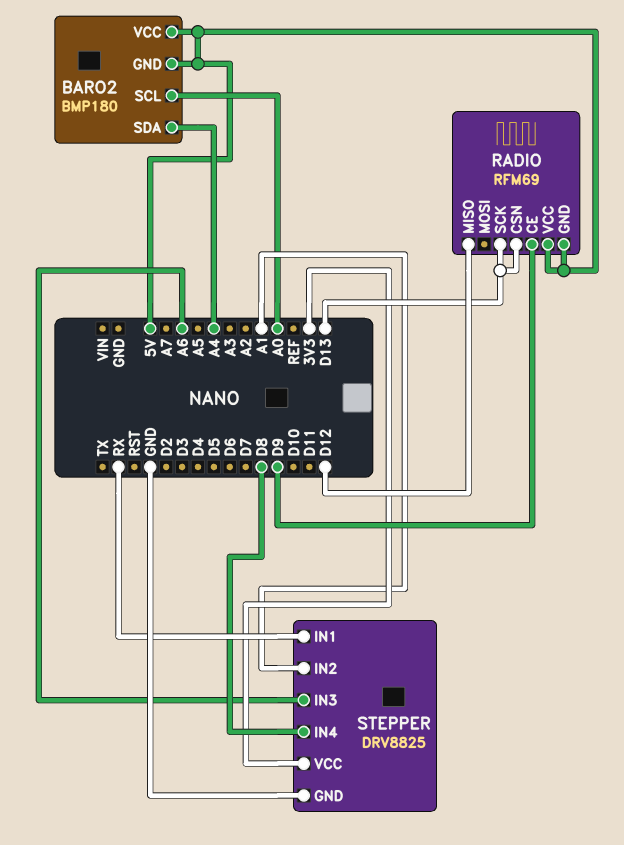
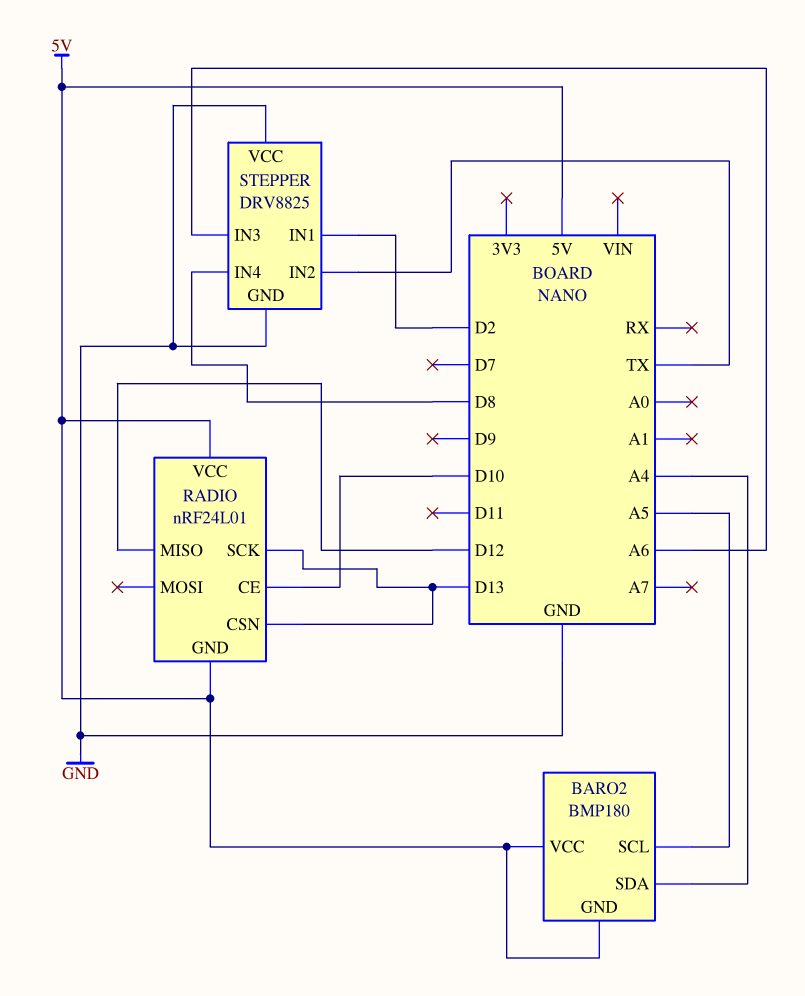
BARO2 pin SCL: A0 -> A5
RADIO: RFM69 -> nRF24L01
RADIO pin CE: D9 -> D10
STEPPER pin IN1: RX -> D2
STEPPER pin IN2: A1 -> TX
STEPPER pin VCC: 3V3 -> GND

